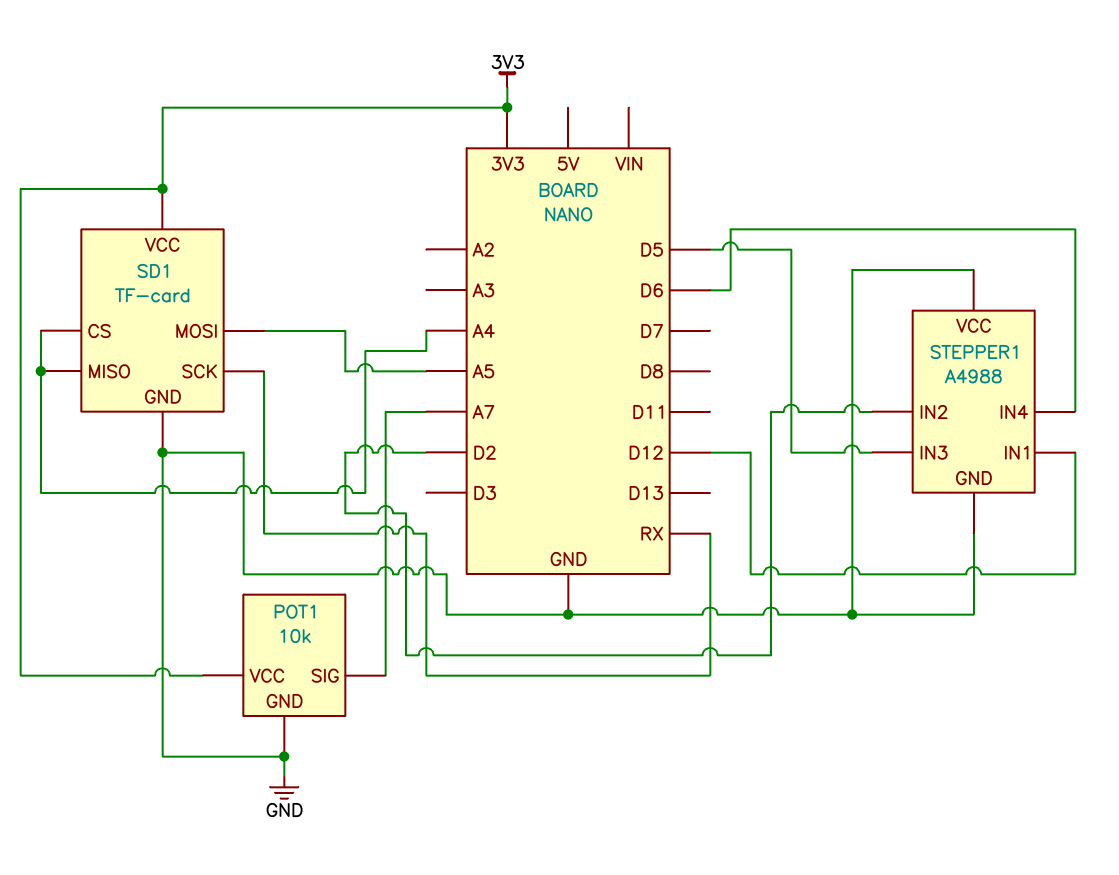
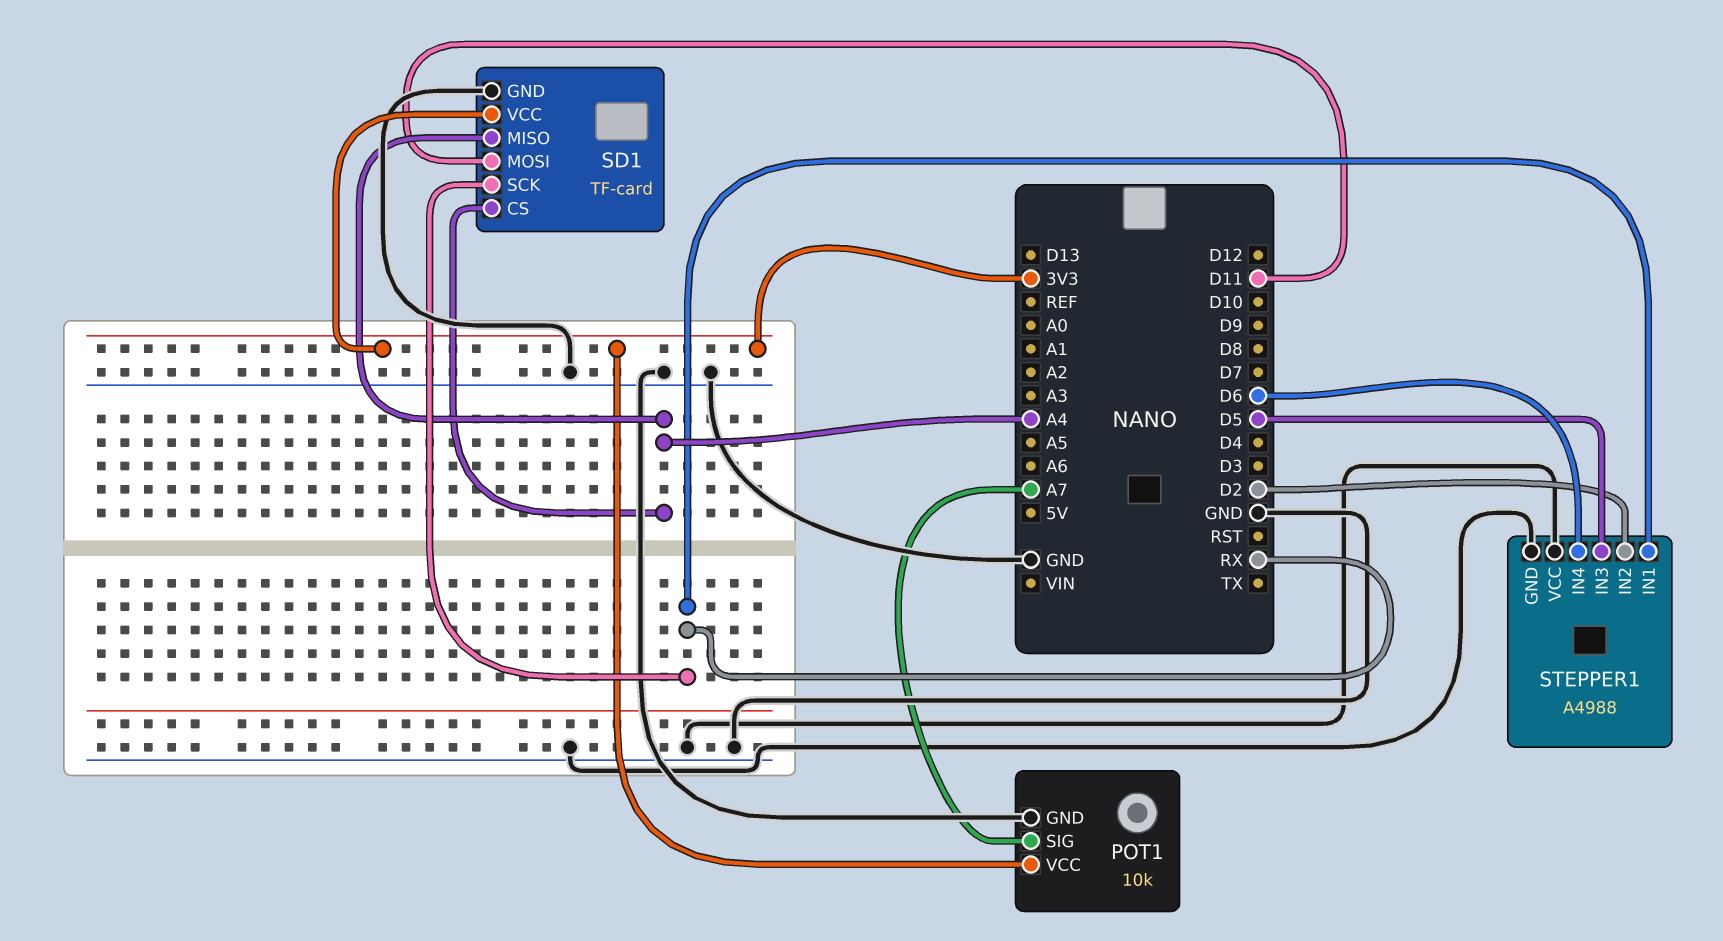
SD1 pin MOSI: A5 -> D11
STEPPER1 pin IN1: D12 -> RX

